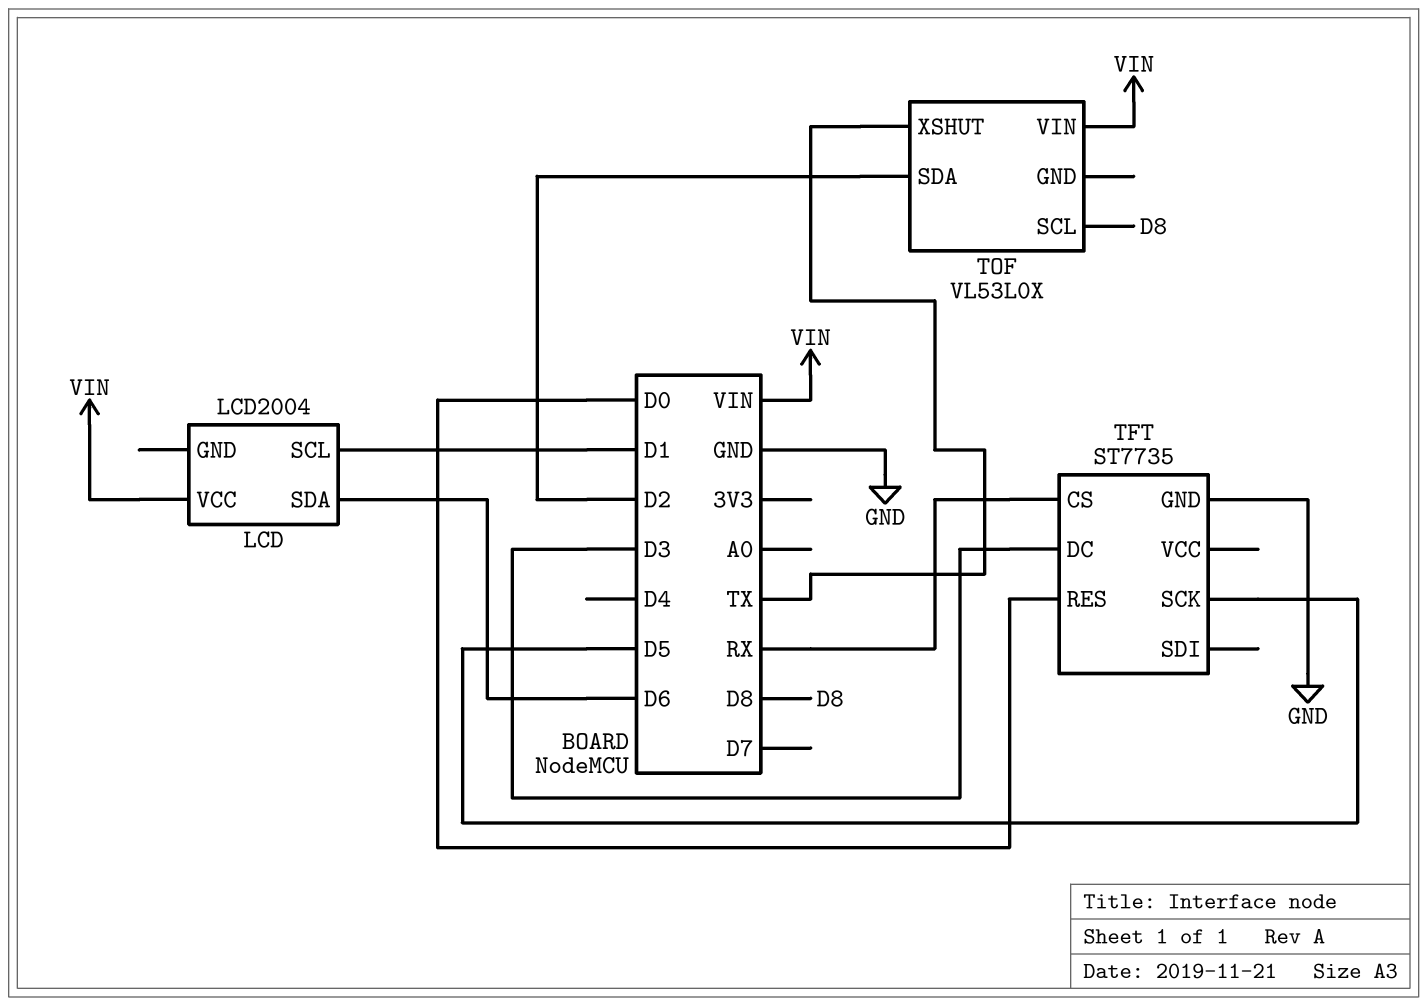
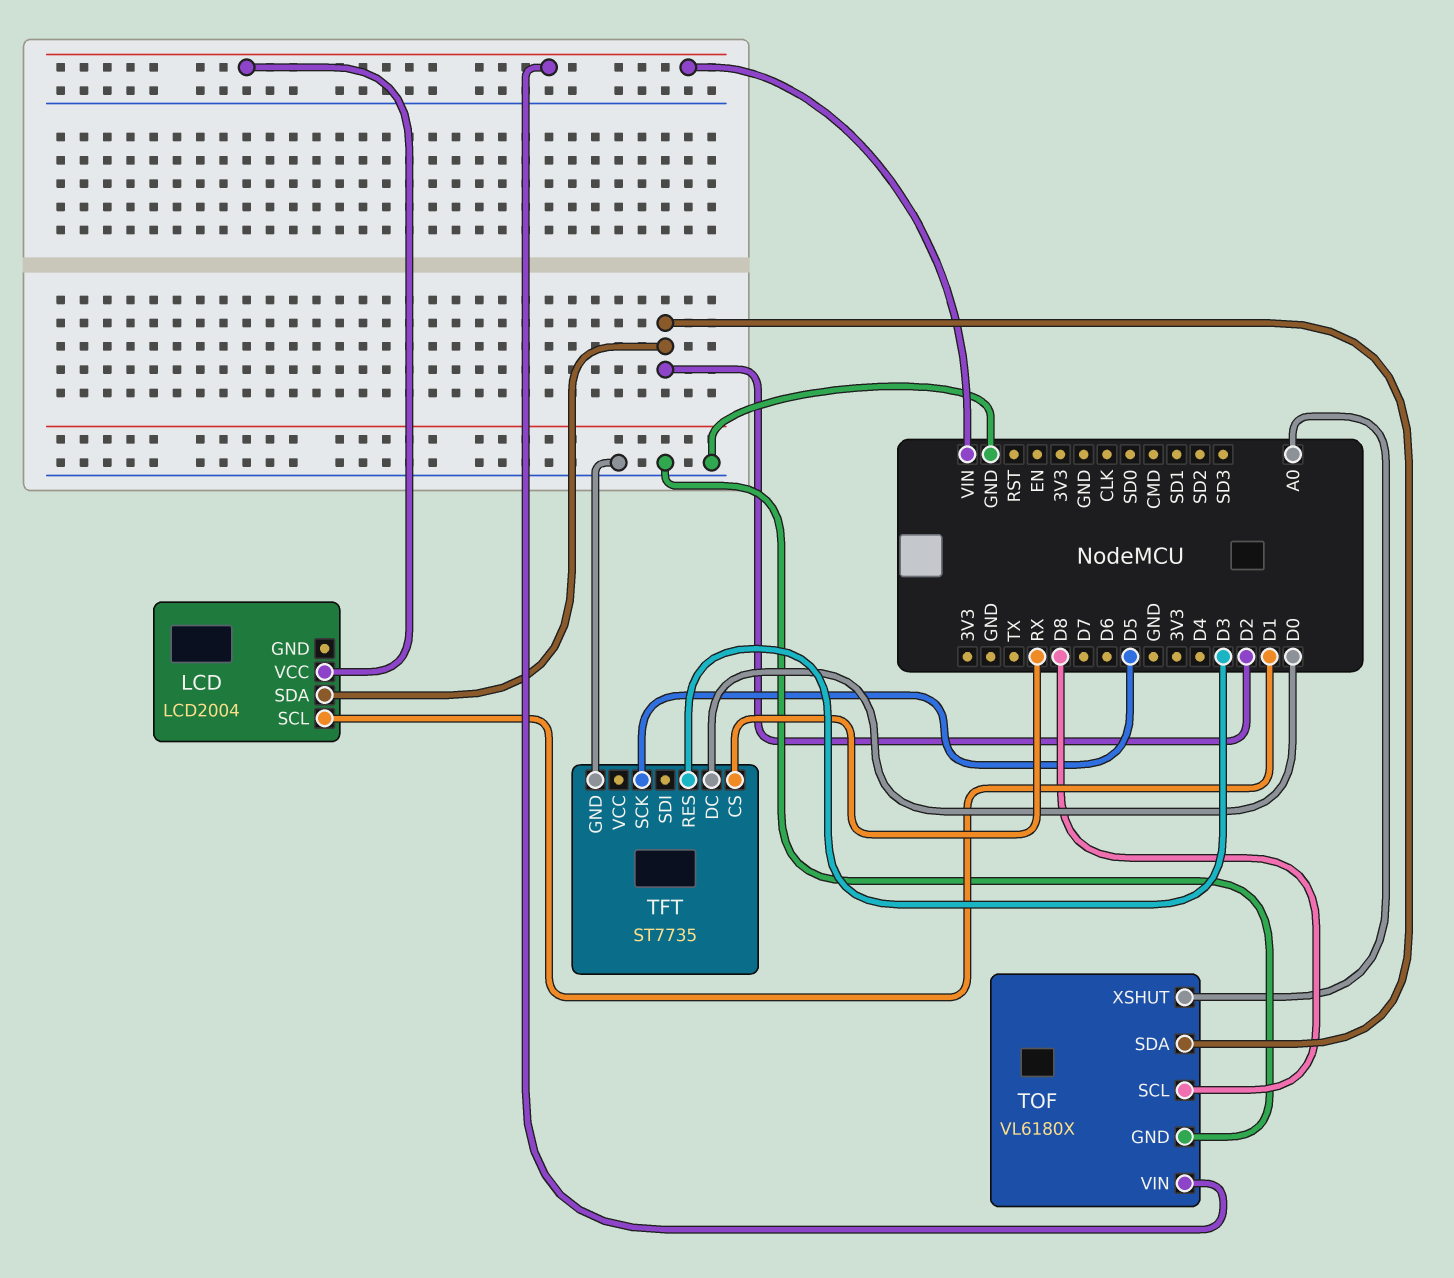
LCD pin SDA: D6 -> D2
TFT pin DC: D3 -> D0
TFT pin RES: D0 -> D3
TOF: VL53L0X -> VL6180X
TOF pin GND: none -> GND
TOF pin XSHUT: TX -> A0

